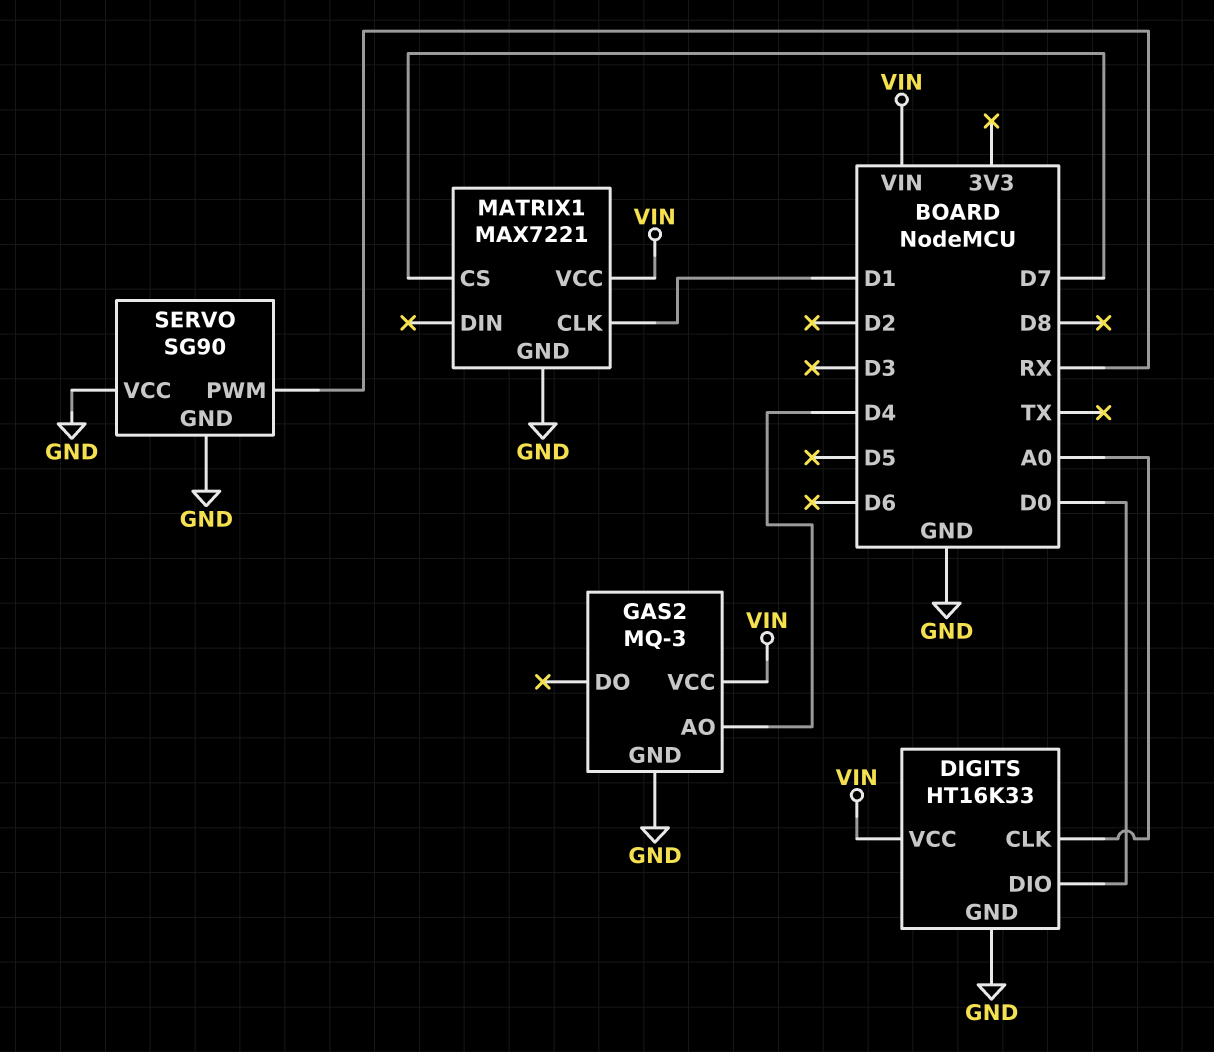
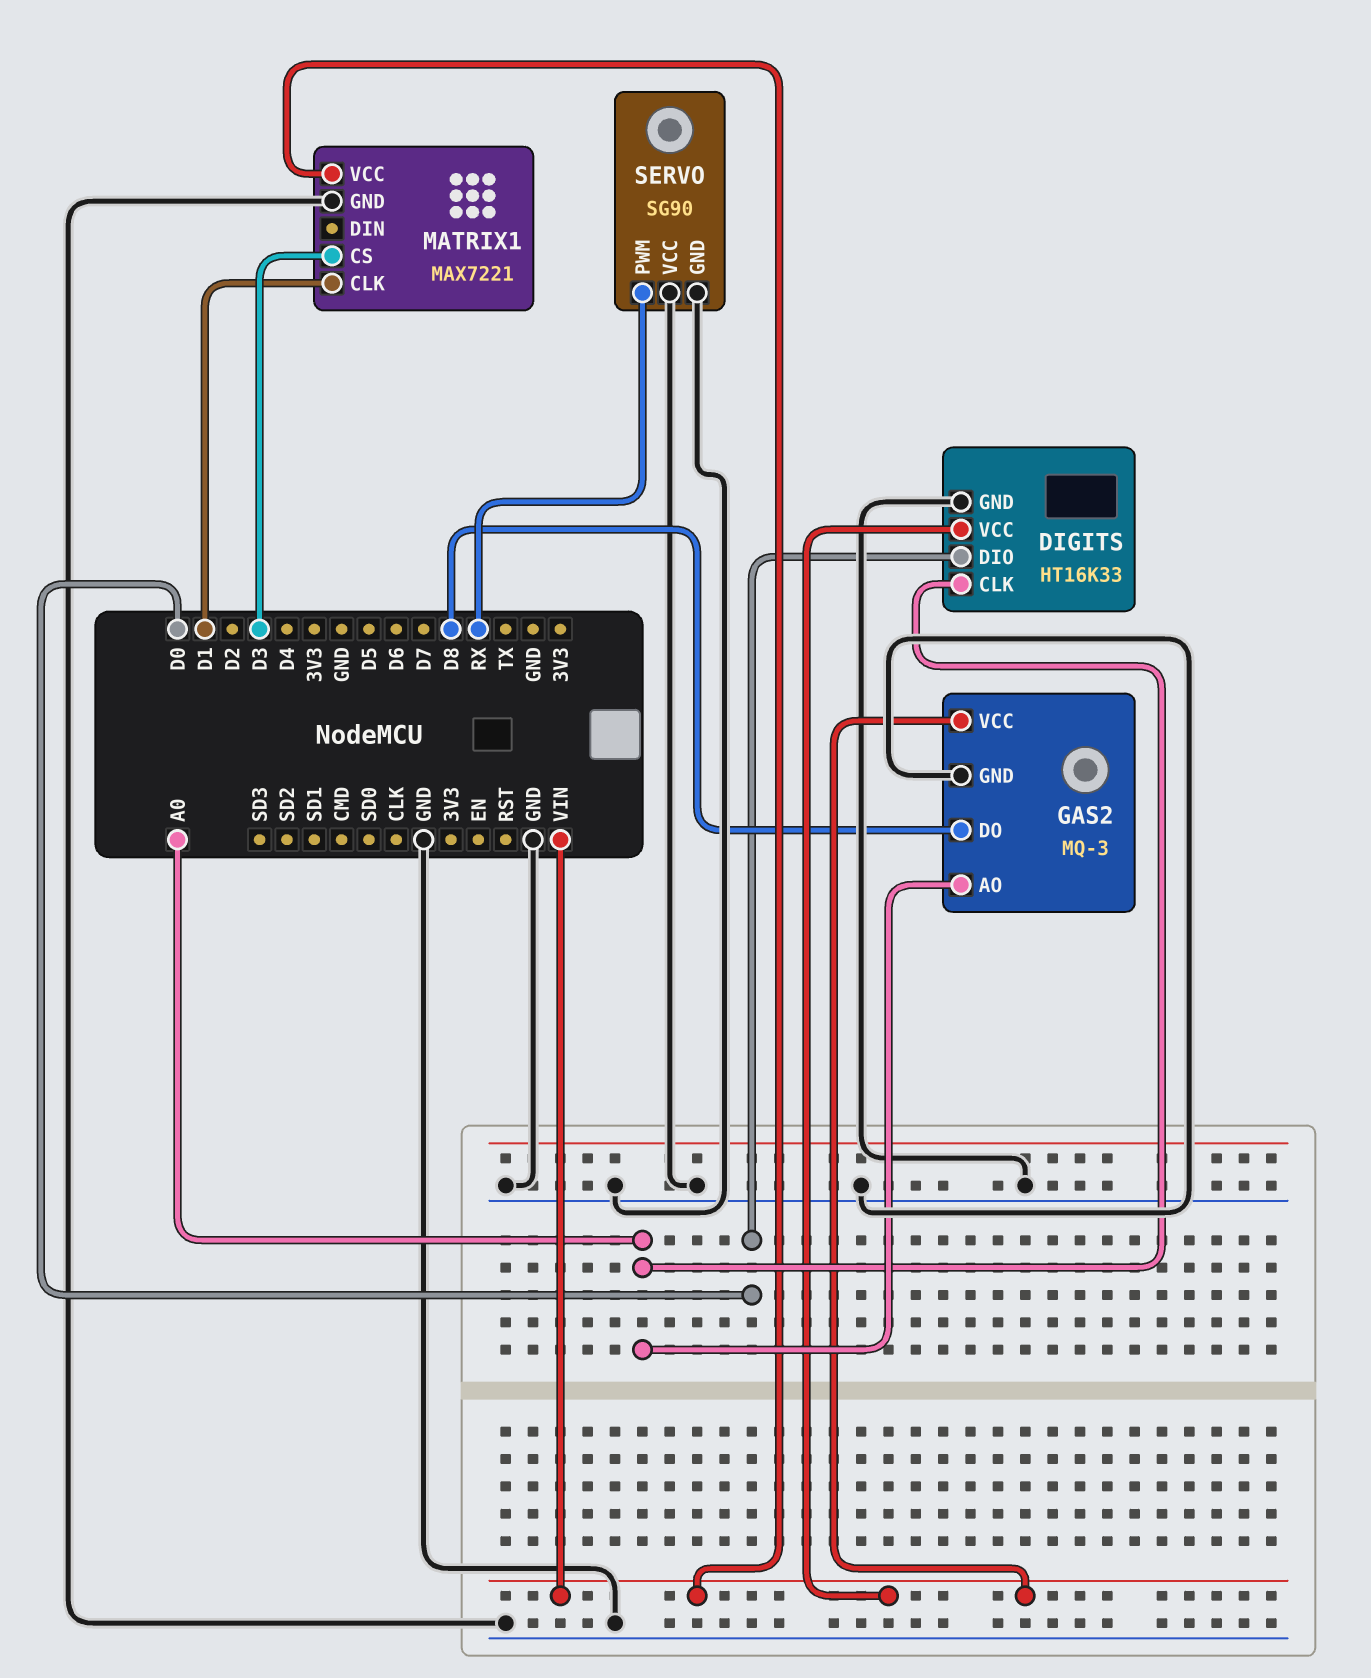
GAS2 pin AO: D4 -> A0
GAS2 pin DO: none -> D8
MATRIX1 pin CS: D7 -> D3

